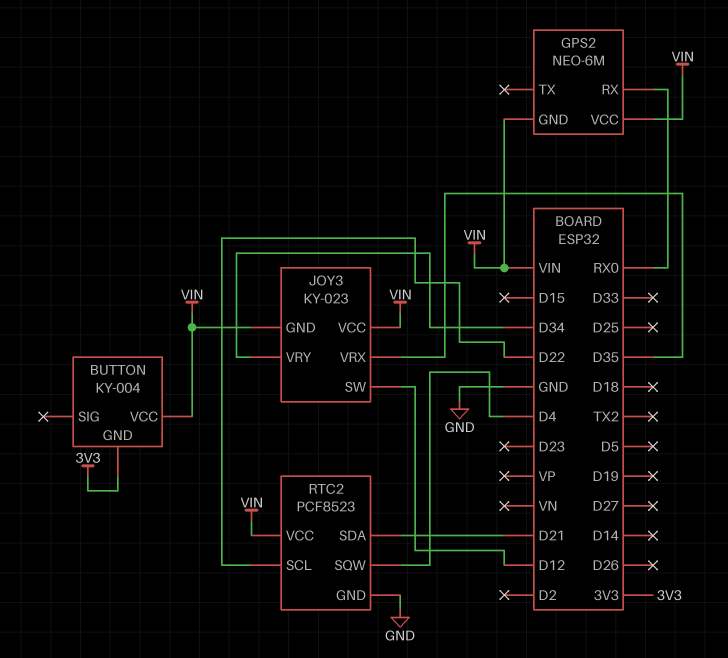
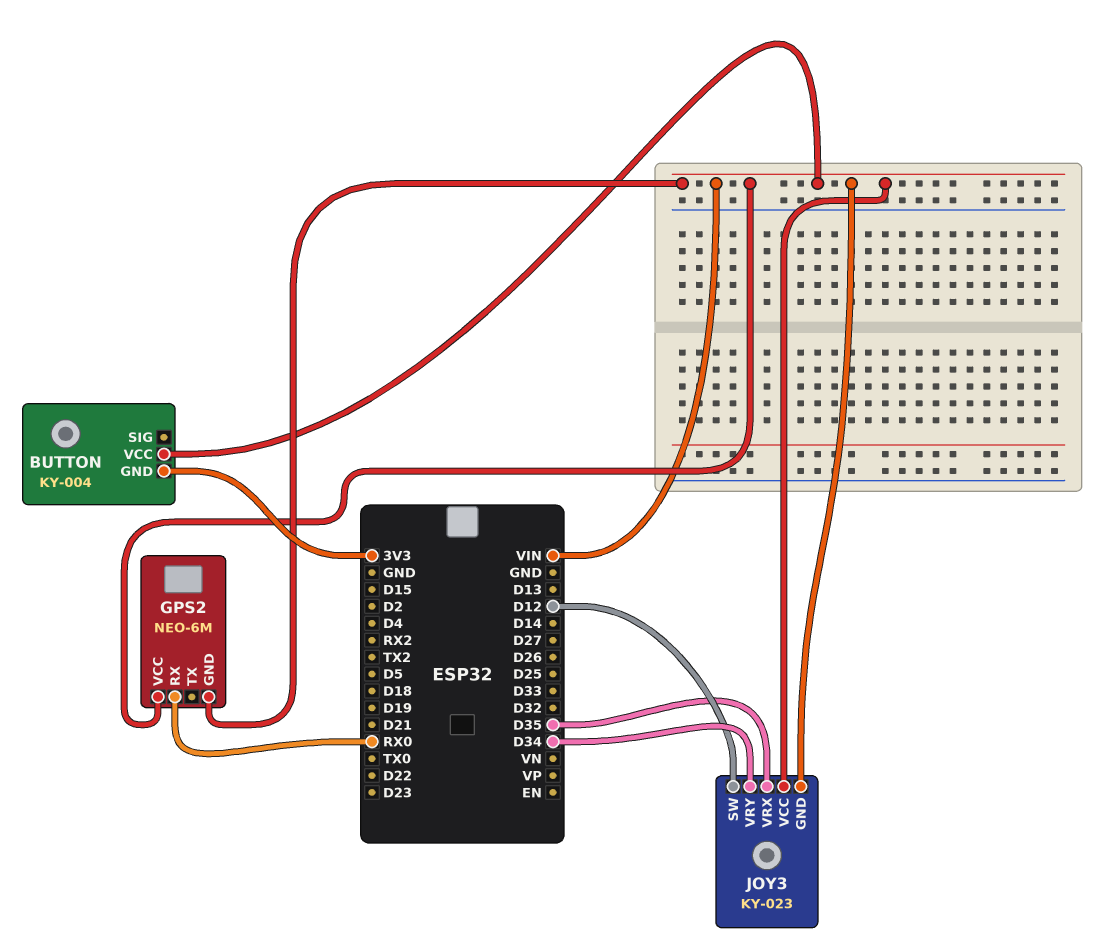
RTC2: PCF8523 -> none
RTC2 pin GND: GND -> none
RTC2 pin SCL: D22 -> none
RTC2 pin SDA: D21 -> none
RTC2 pin SQW: D4 -> none
RTC2 pin VCC: VIN -> none

